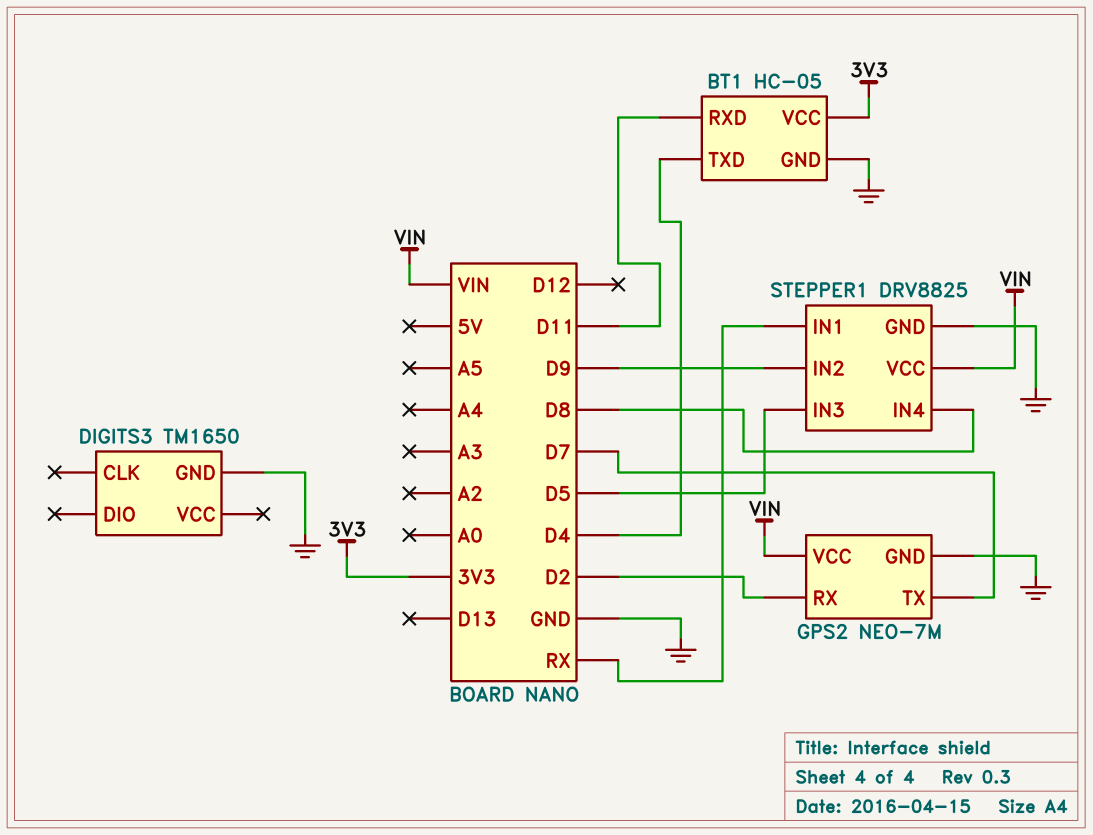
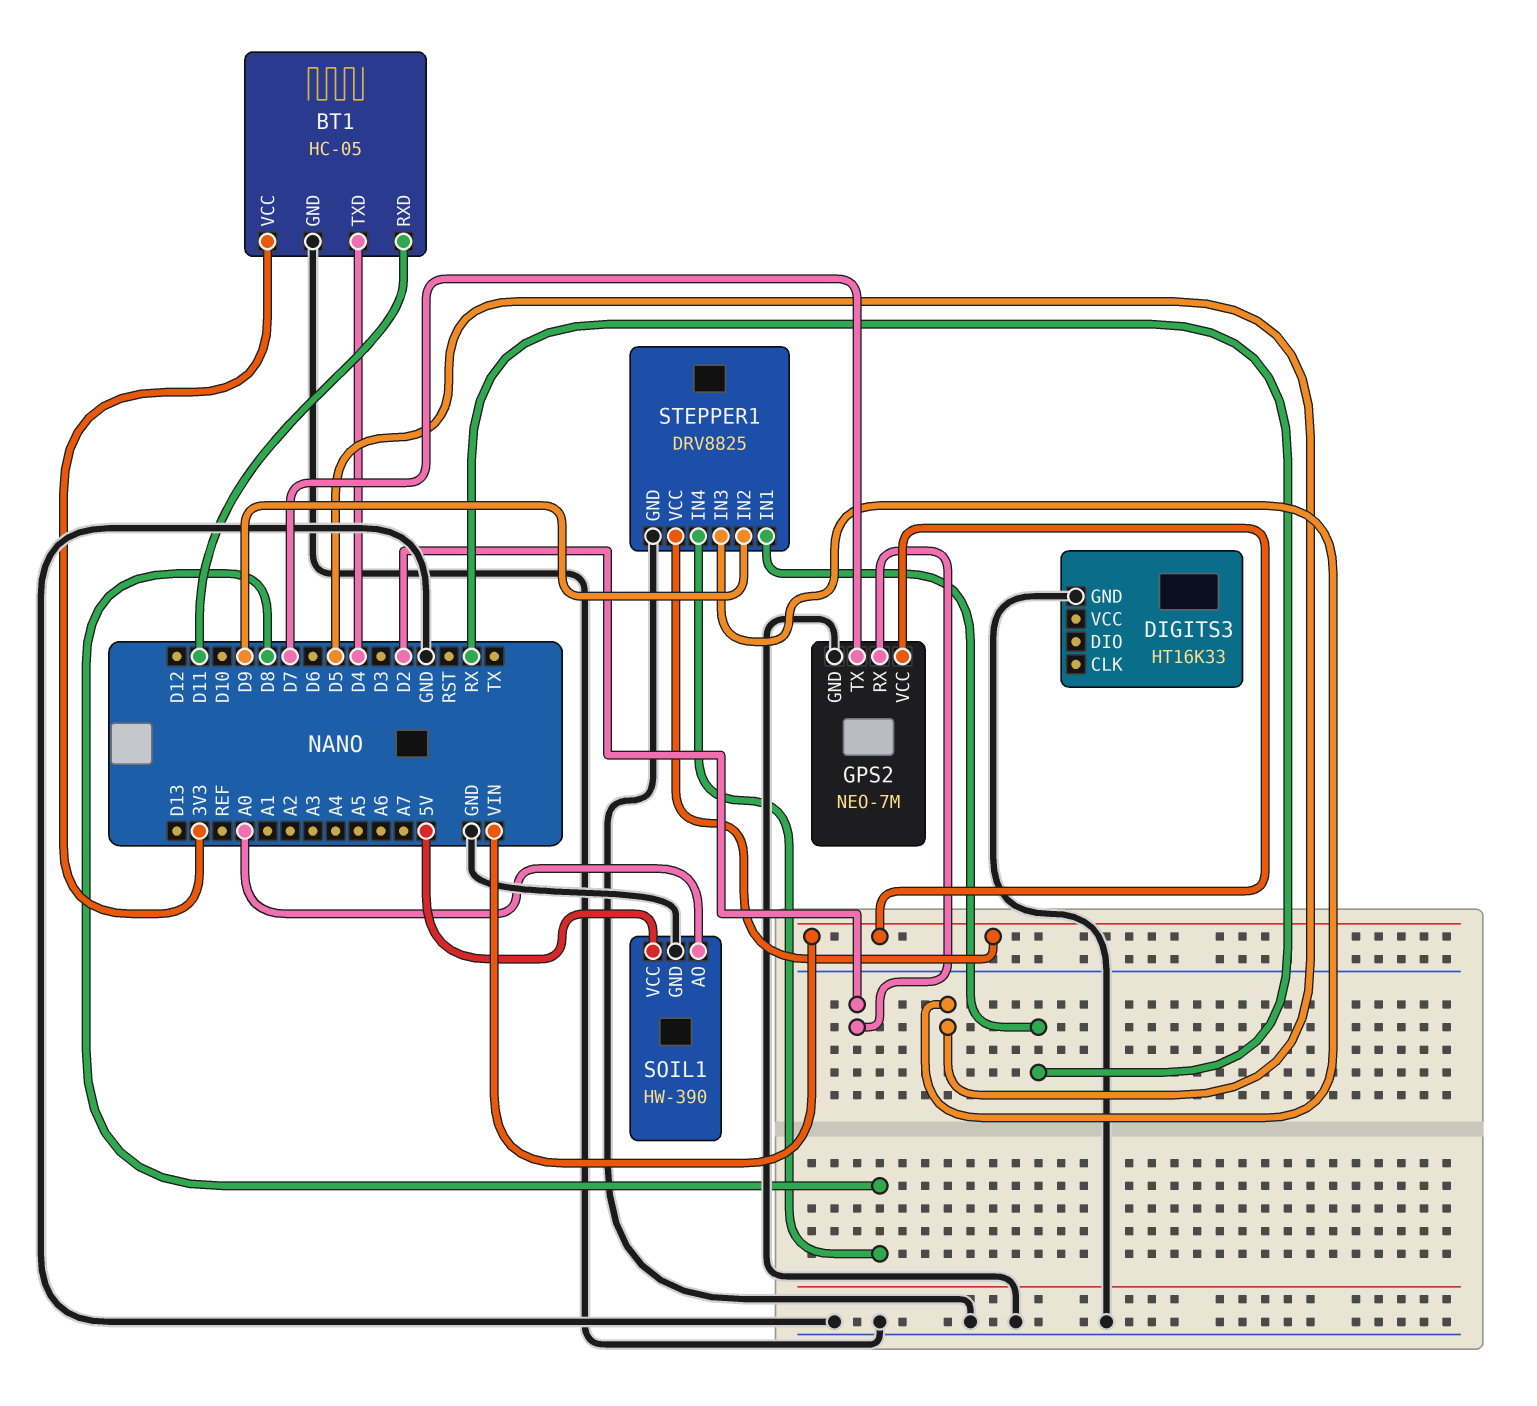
DIGITS3: TM1650 -> HT16K33
SOIL1: none -> HW-390
SOIL1 pin AO: none -> A0
SOIL1 pin GND: none -> GND
SOIL1 pin VCC: none -> 5V

